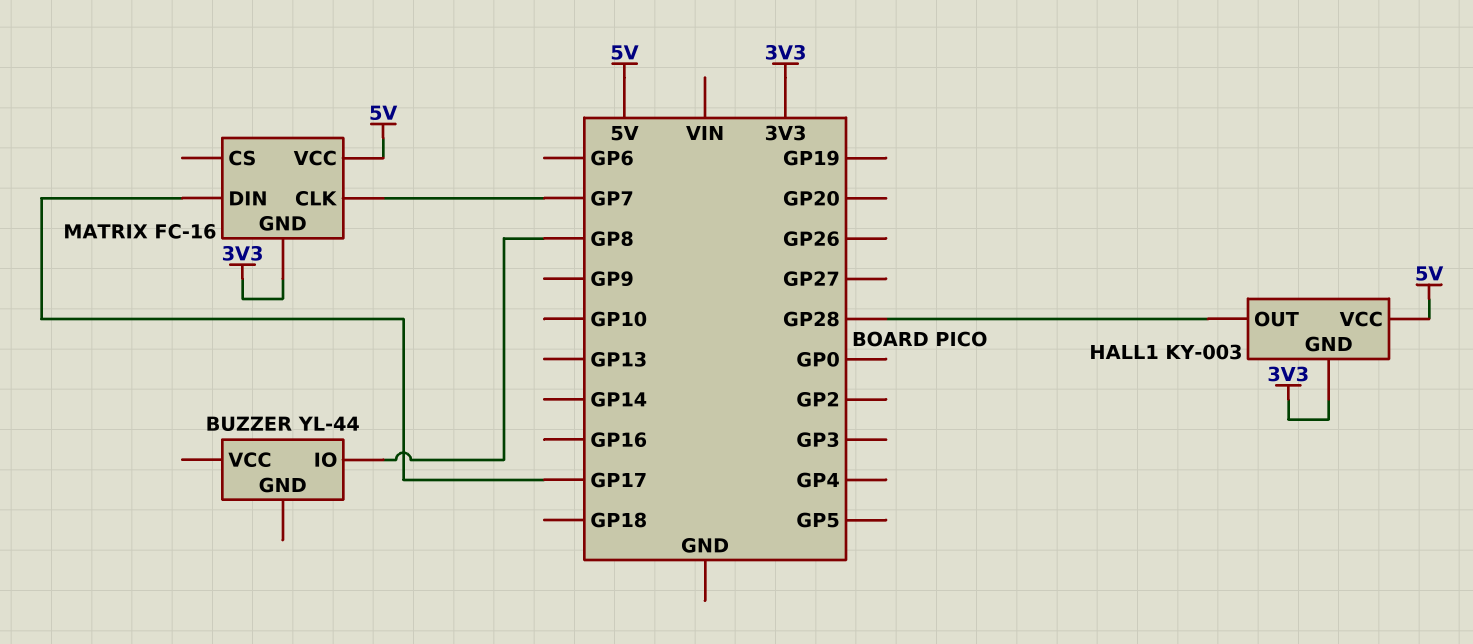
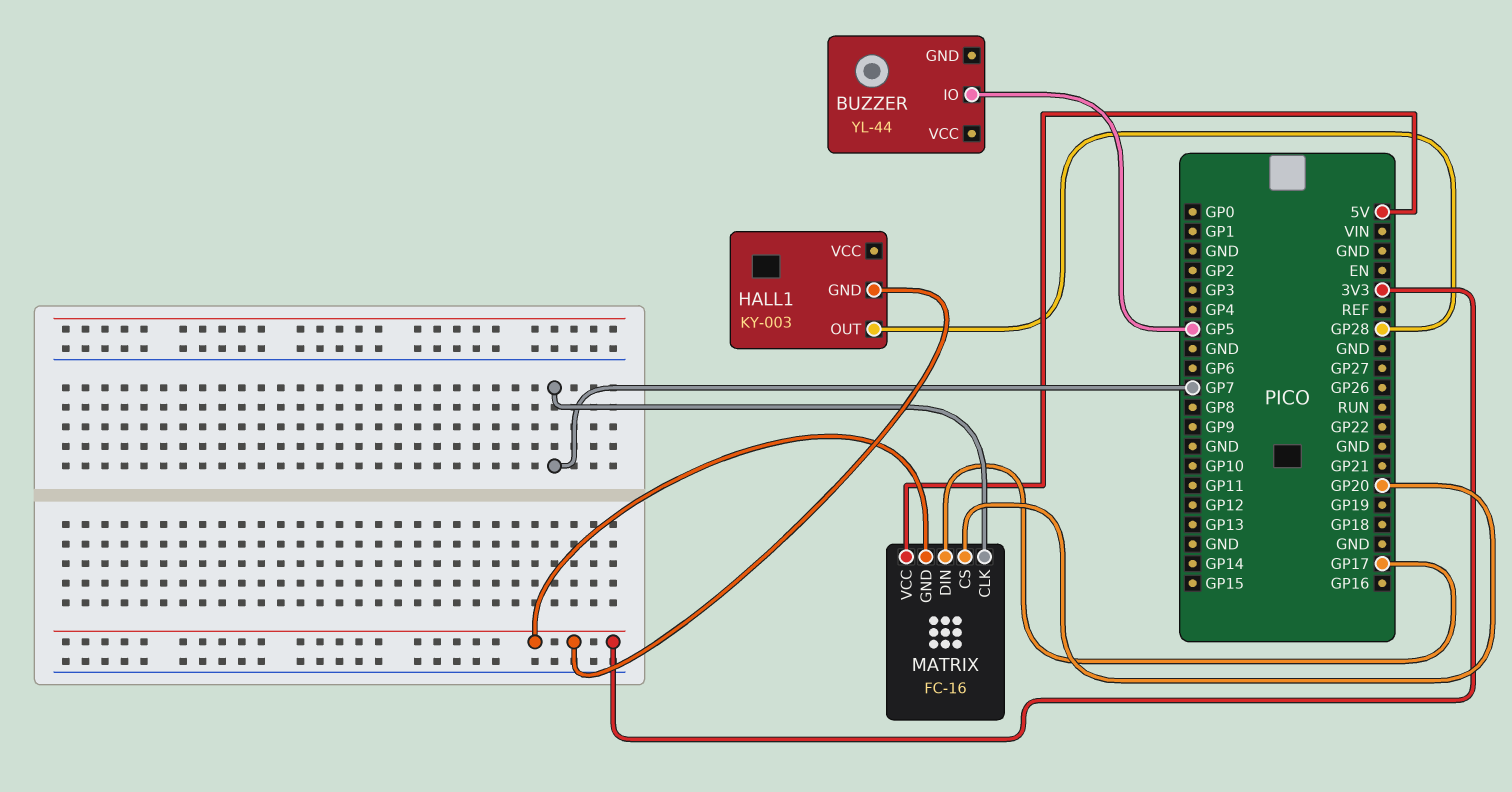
BUZZER pin IO: GP8 -> GP5
HALL1 pin VCC: 5V -> none
MATRIX pin CS: none -> GP20

